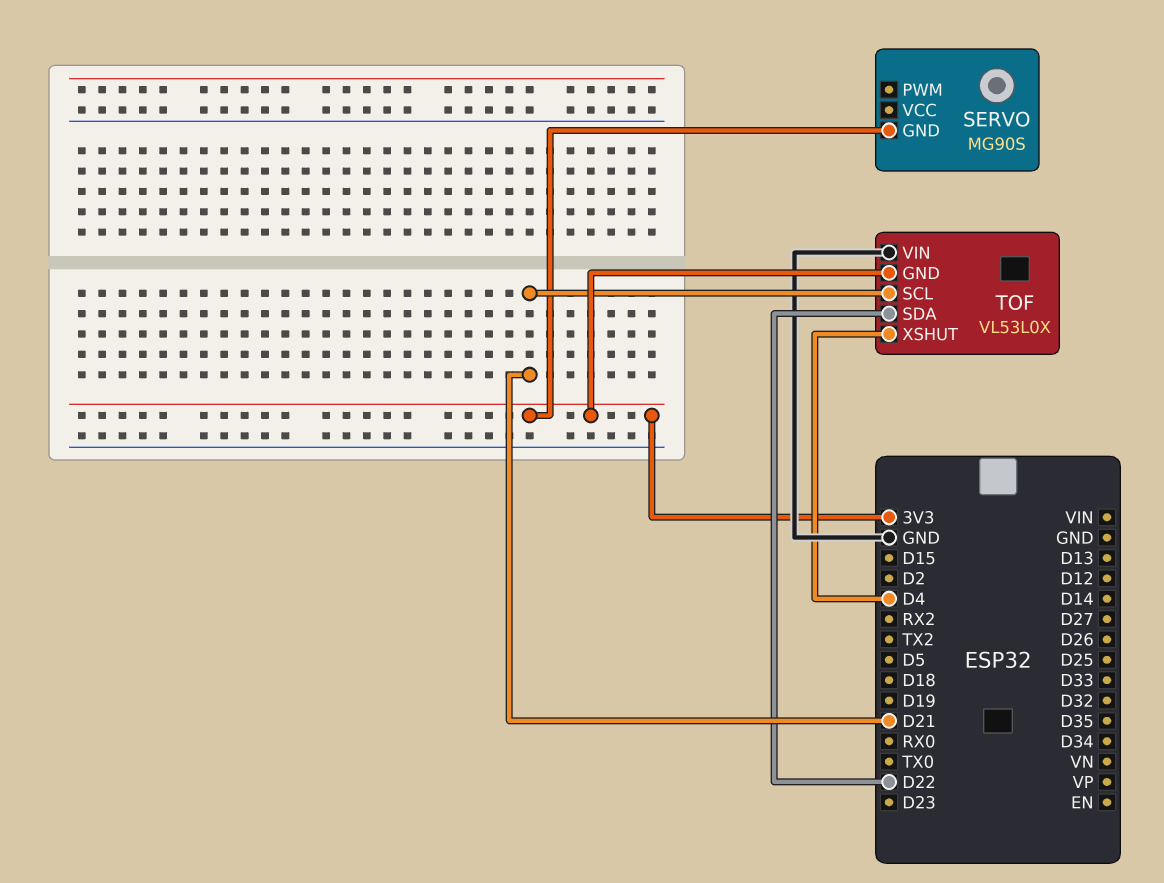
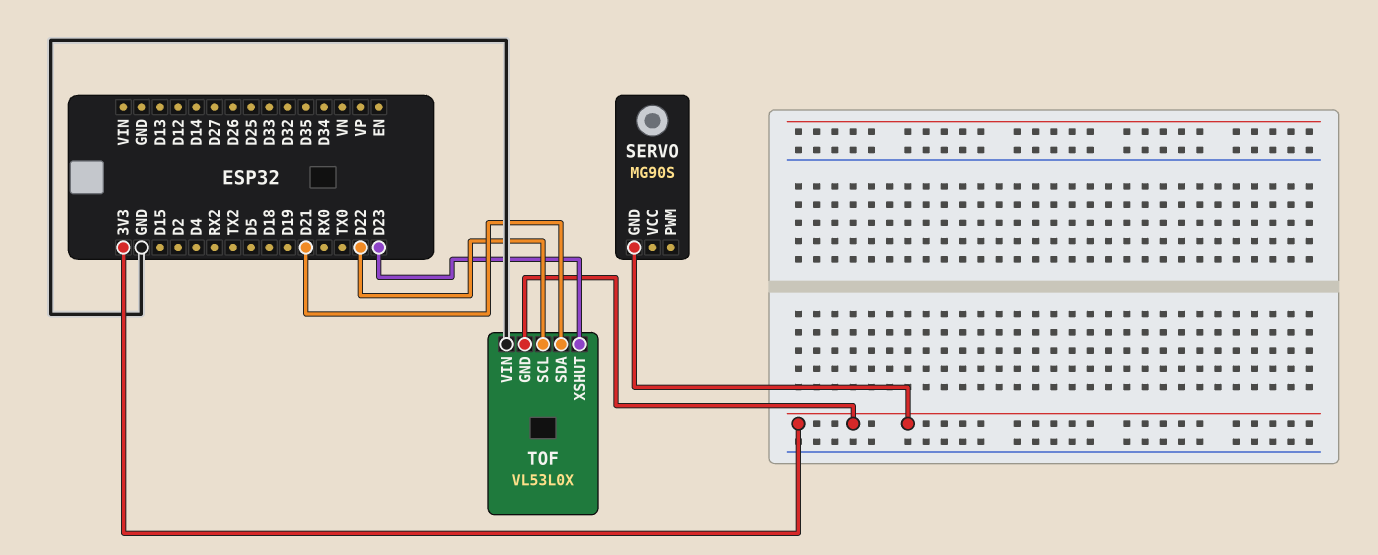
TOF pin SCL: D21 -> D22
TOF pin SDA: D22 -> D21
TOF pin XSHUT: D4 -> D23

